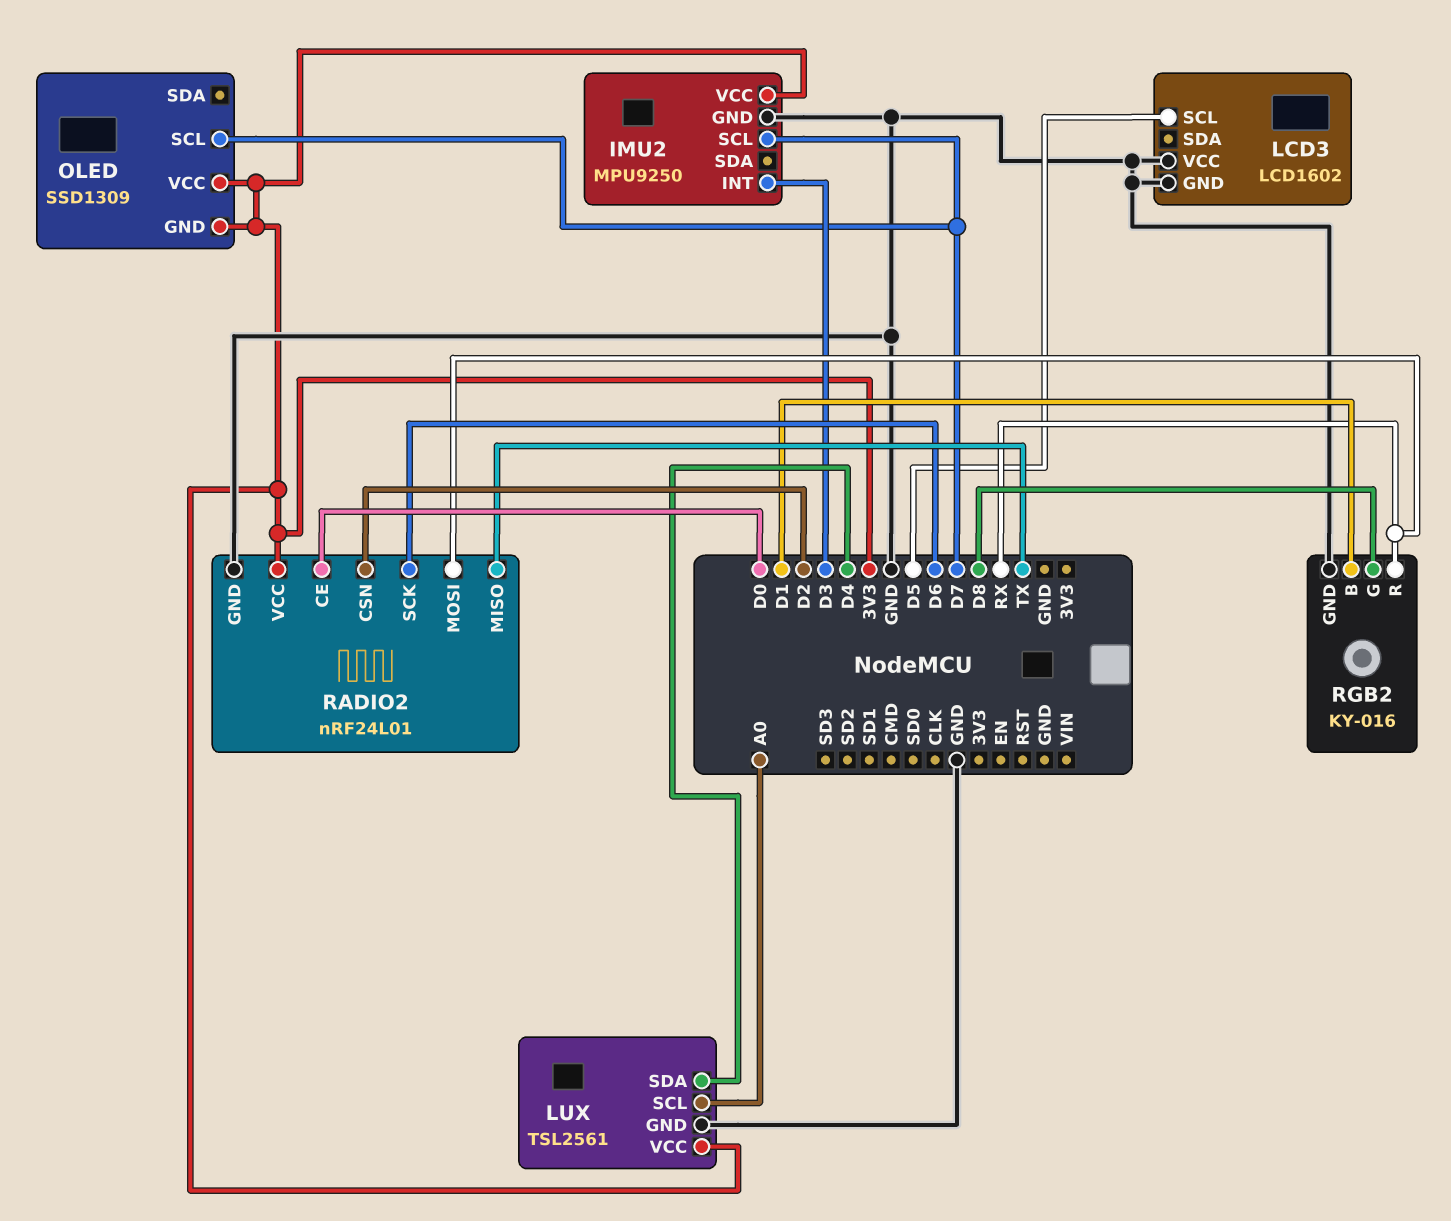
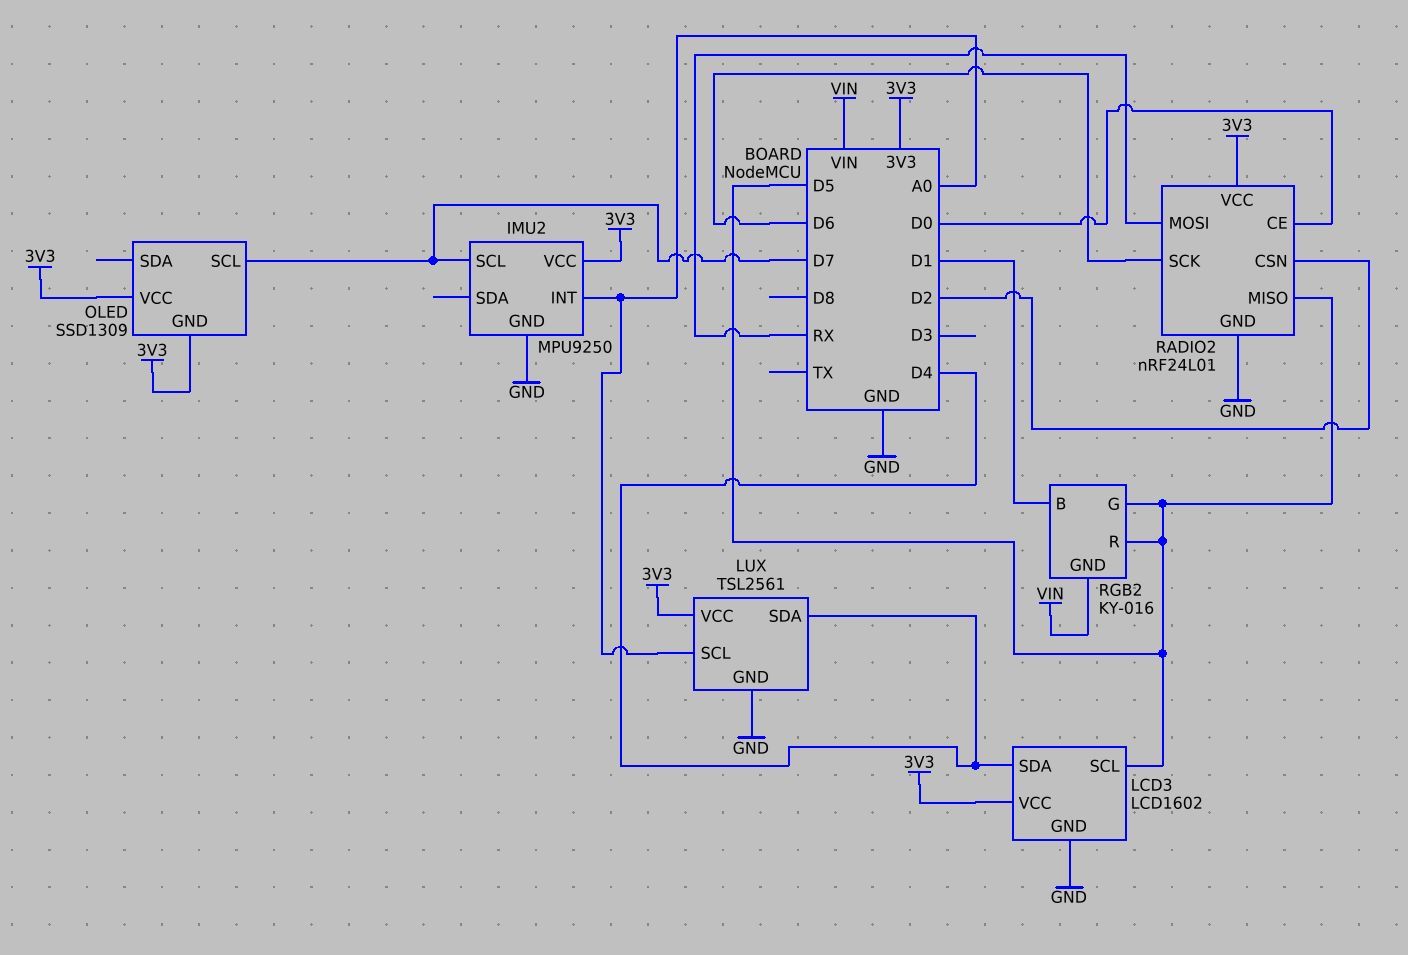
IMU2 pin INT: D3 -> A0
LCD3 pin SDA: none -> D4
LCD3 pin VCC: GND -> 3V3
RADIO2 pin MISO: TX -> D5
RGB2 pin G: D8 -> D5
RGB2 pin GND: GND -> VIN
RGB2 pin R: RX -> D5

